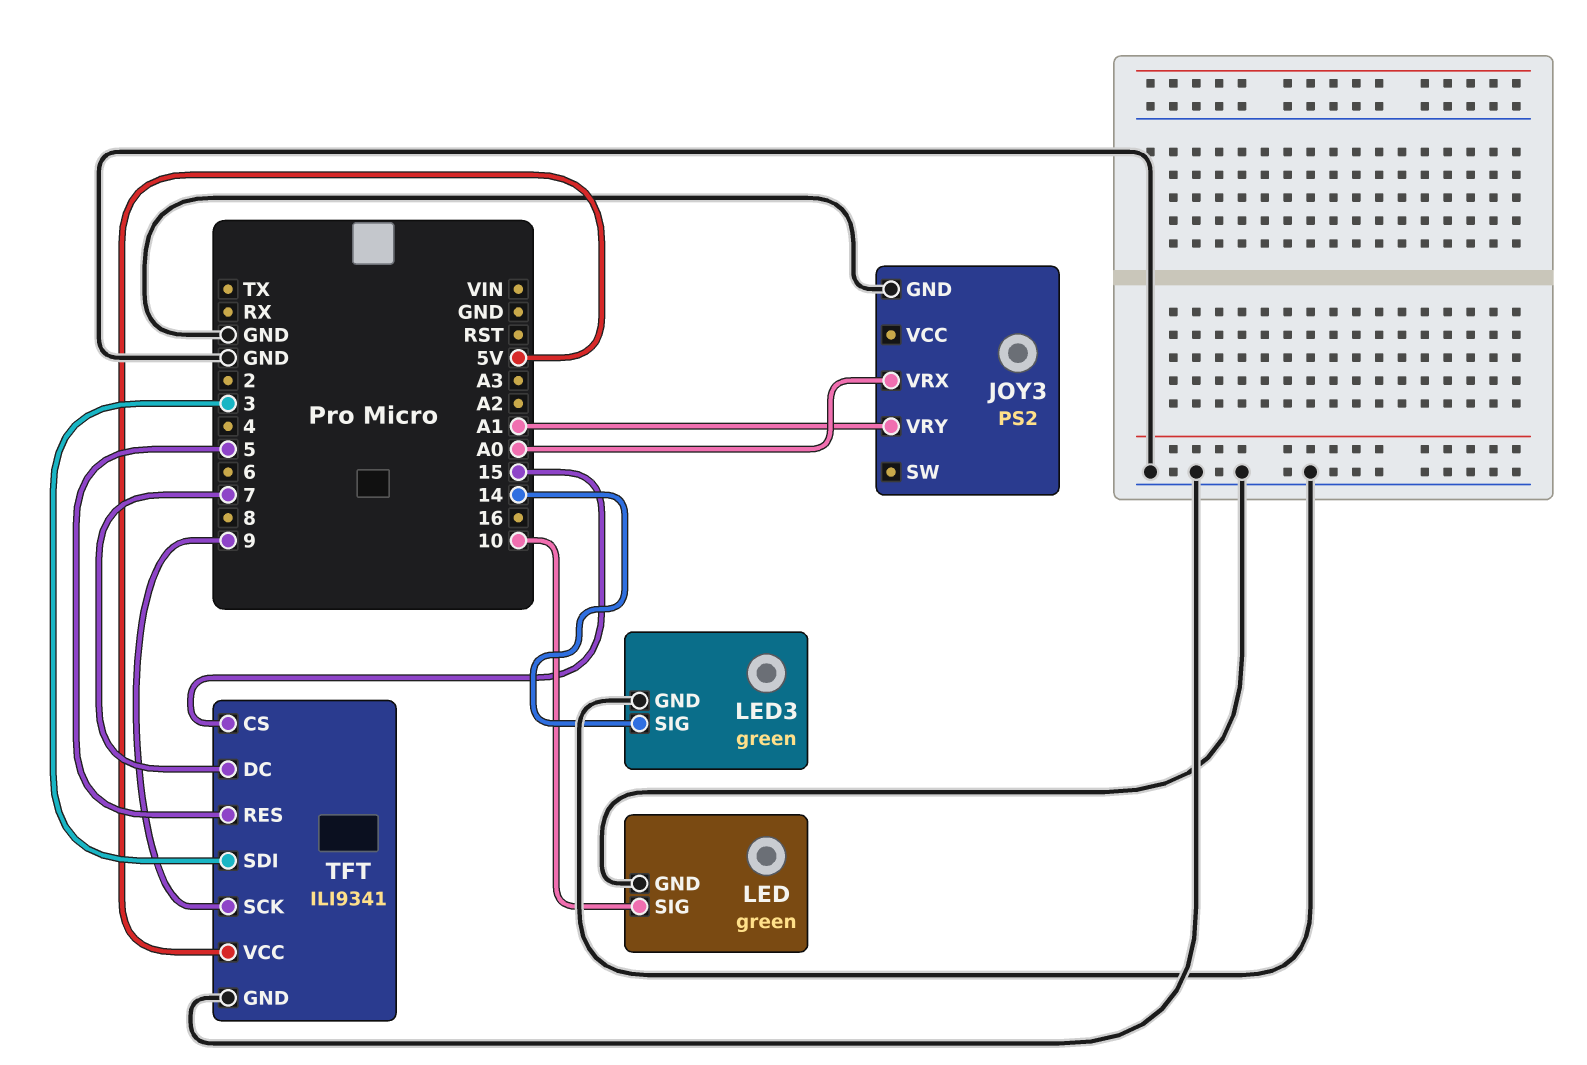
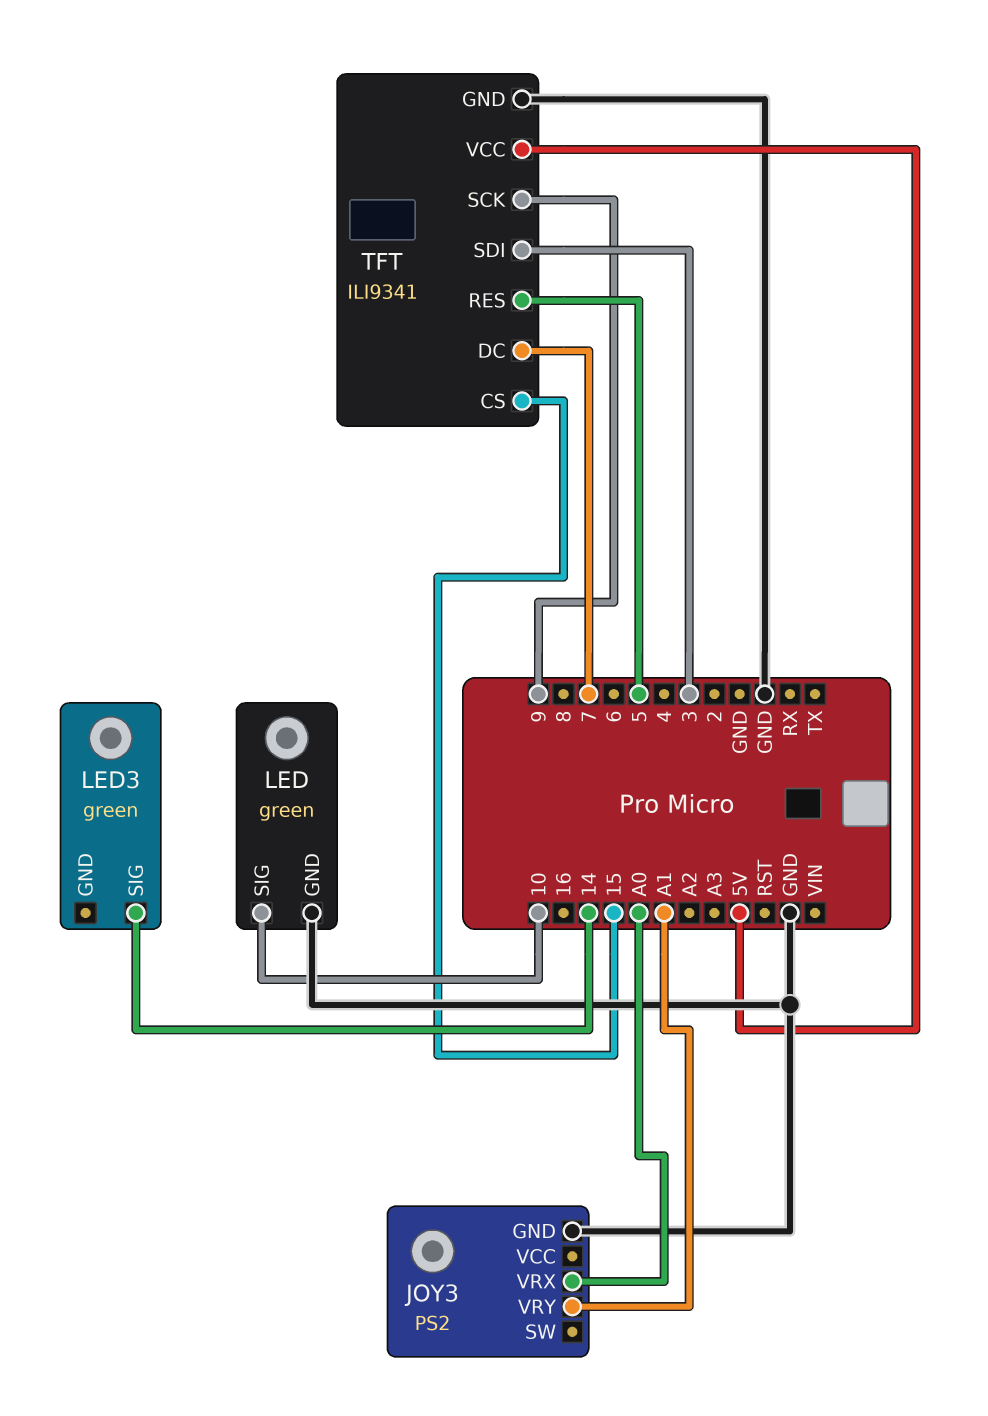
LED3 pin GND: GND -> none

